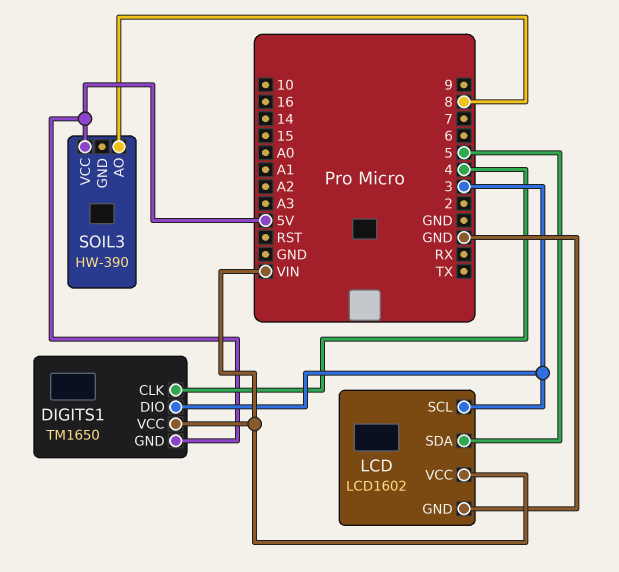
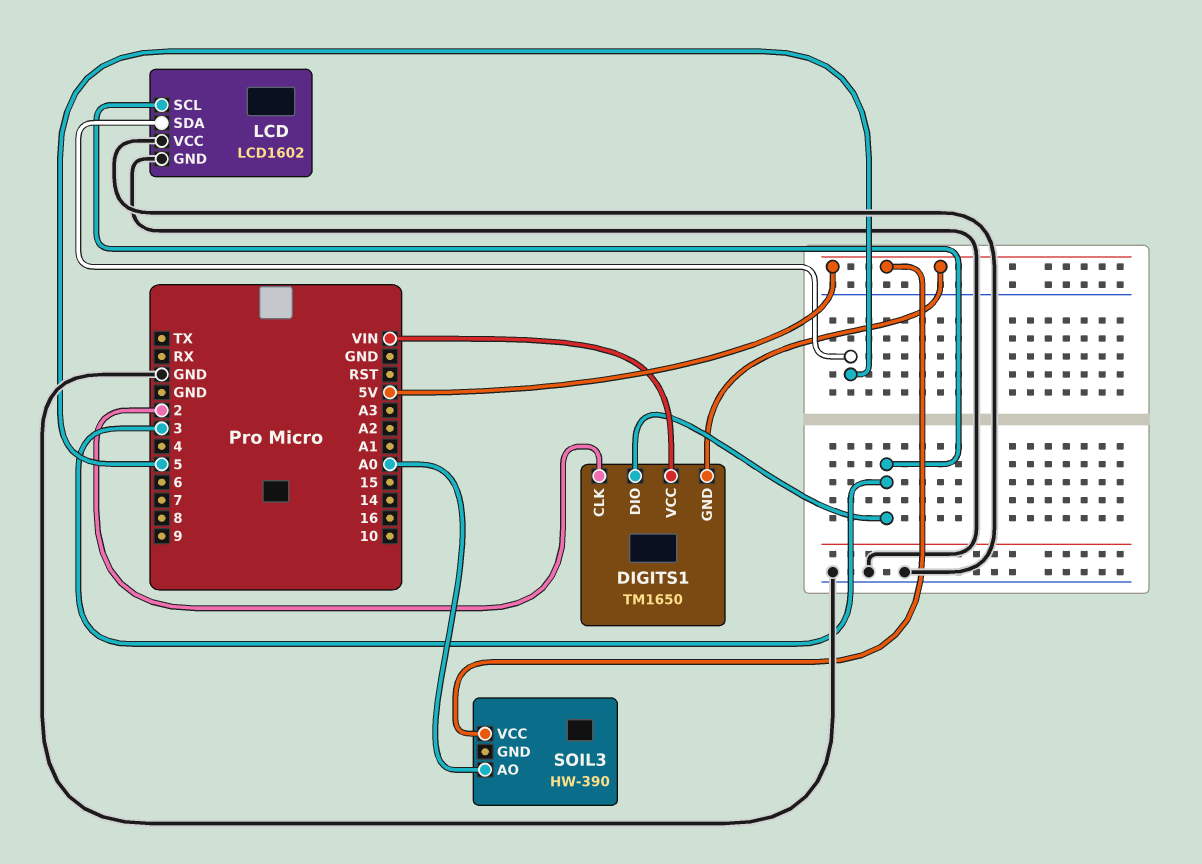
DIGITS1 pin CLK: 4 -> 2
LCD pin VCC: VIN -> GND
SOIL3 pin AO: 8 -> A0

